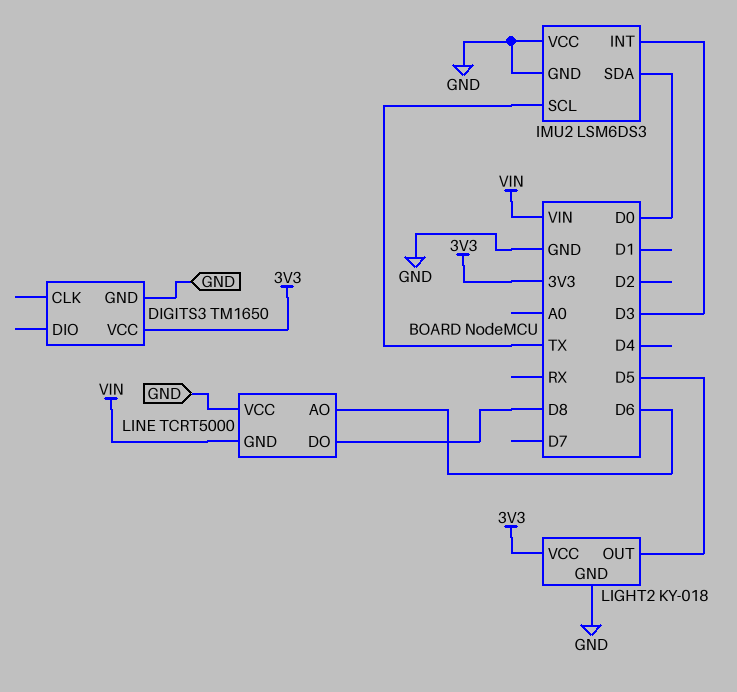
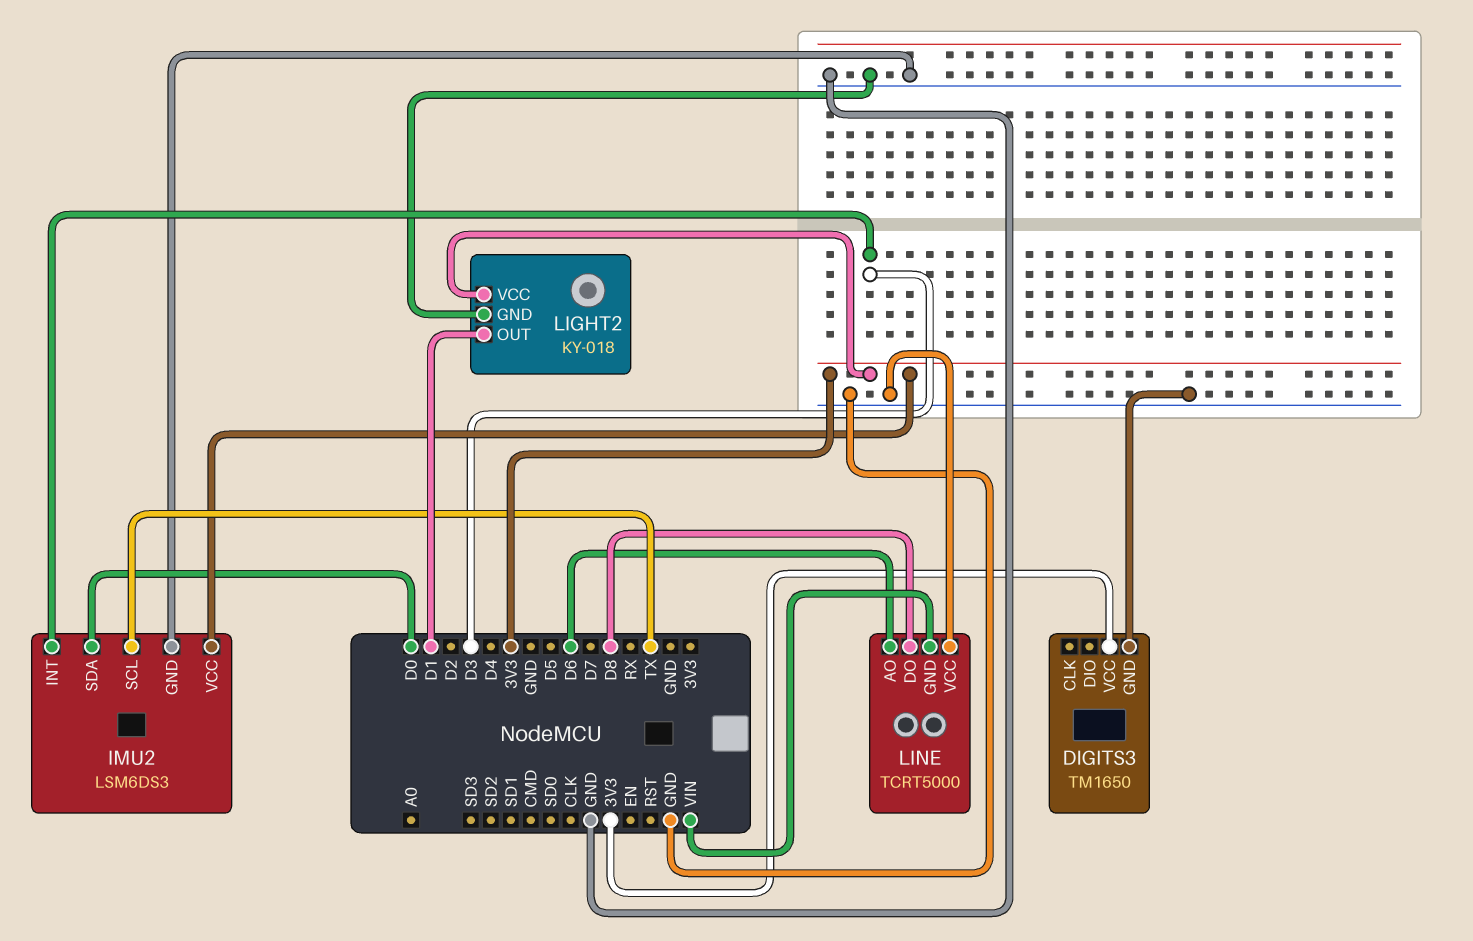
IMU2 pin VCC: GND -> 3V3
LIGHT2 pin OUT: D5 -> D1

